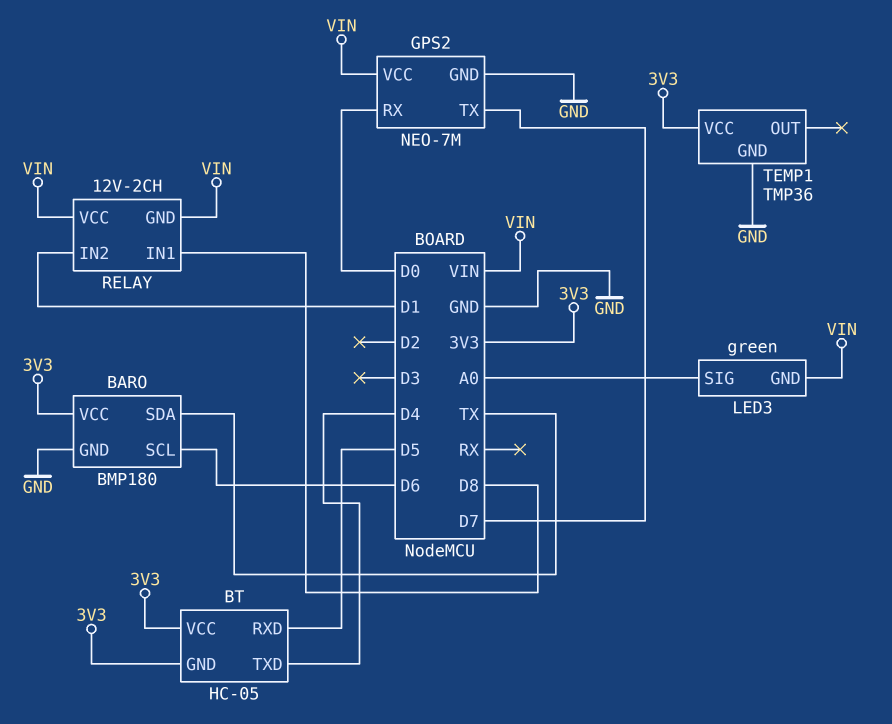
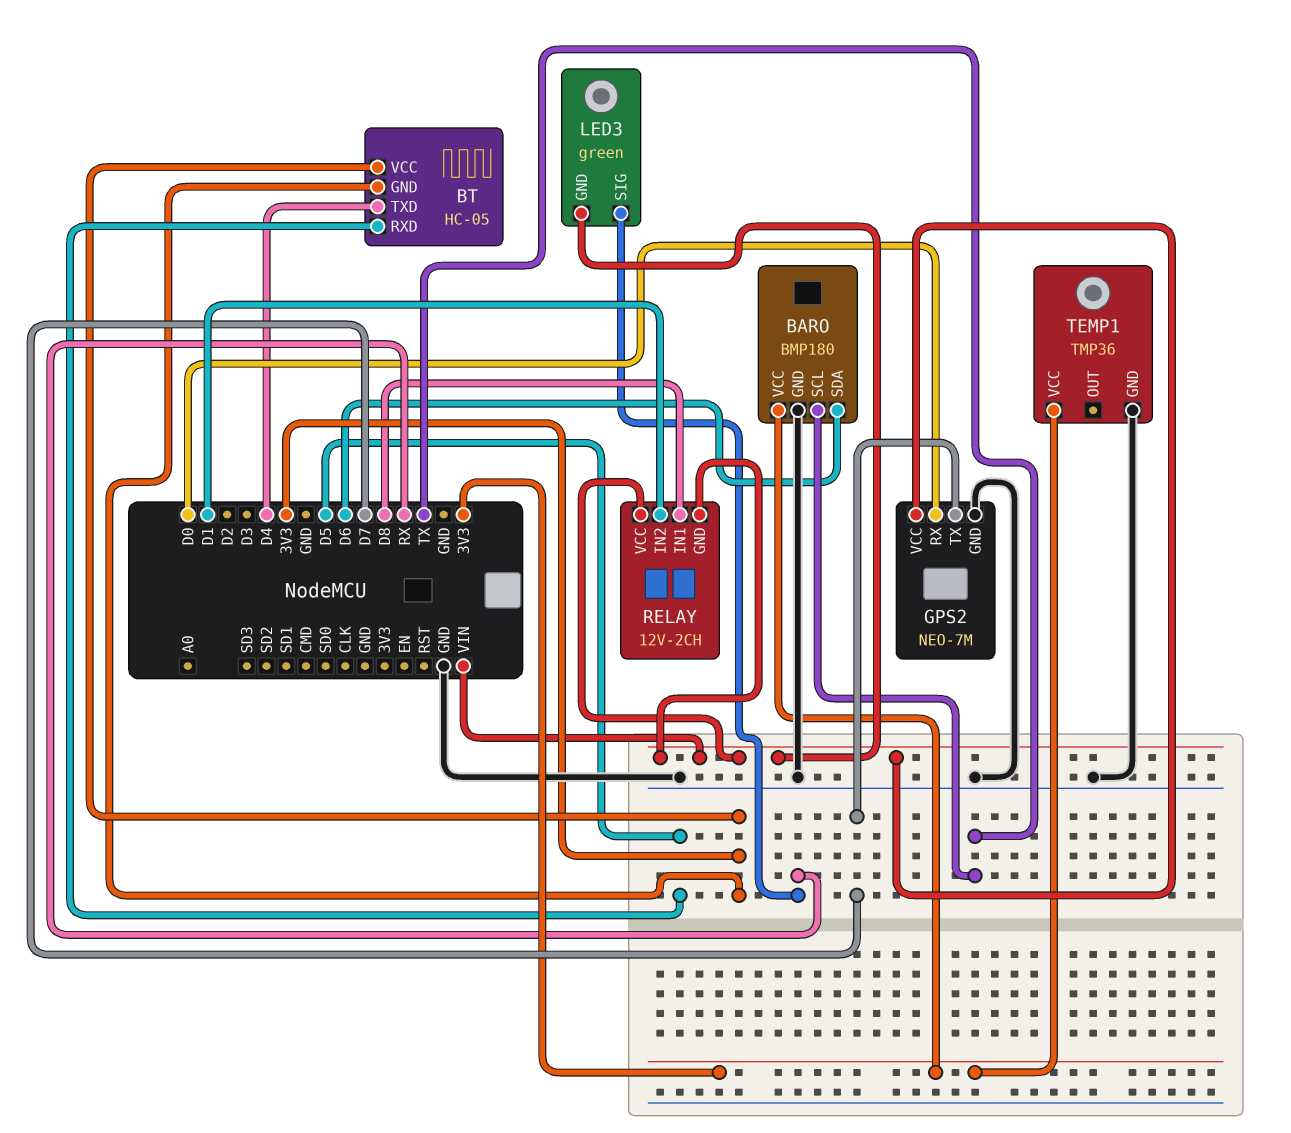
BARO pin SCL: D6 -> TX
BARO pin SDA: TX -> D6
LED3 pin SIG: A0 -> RX

